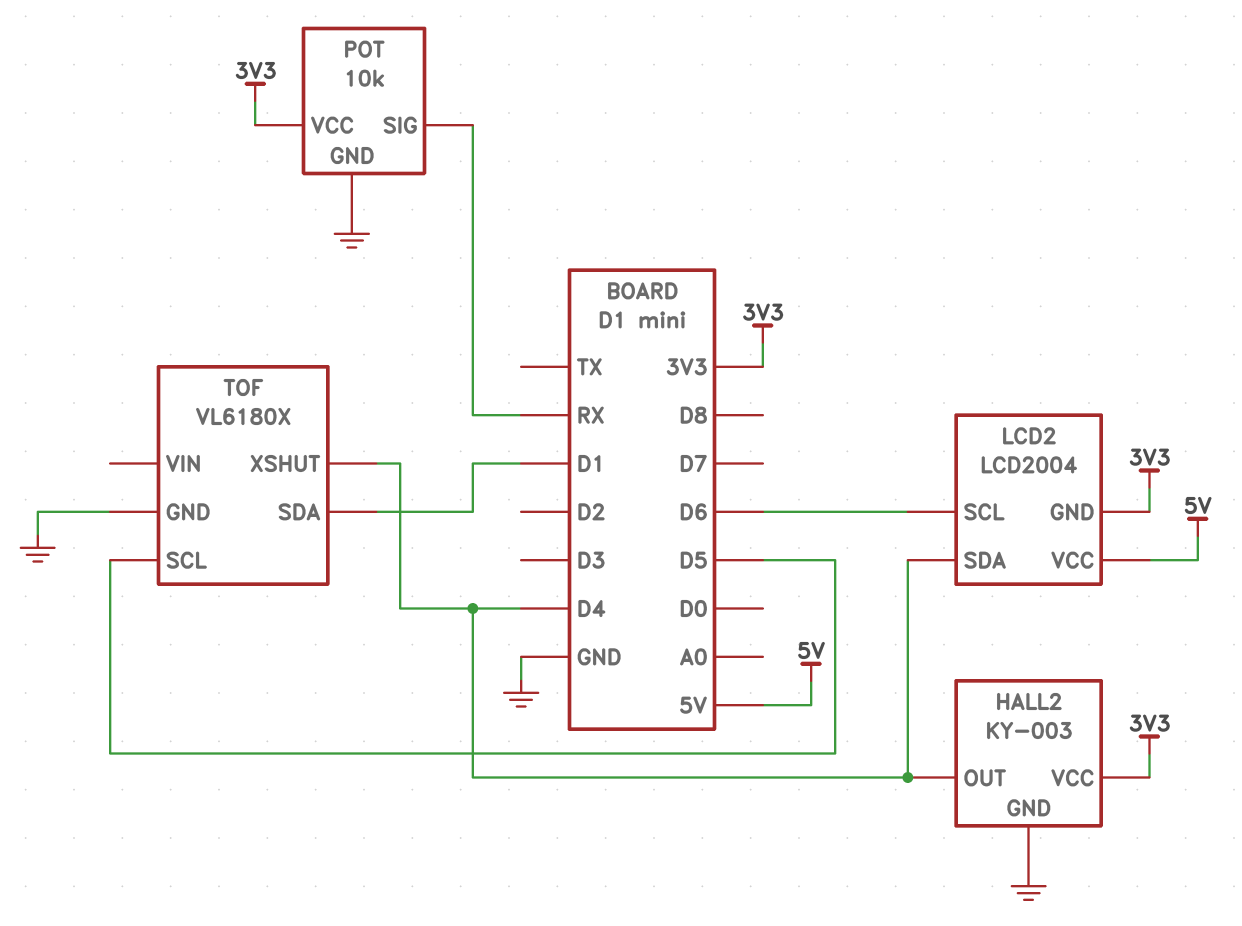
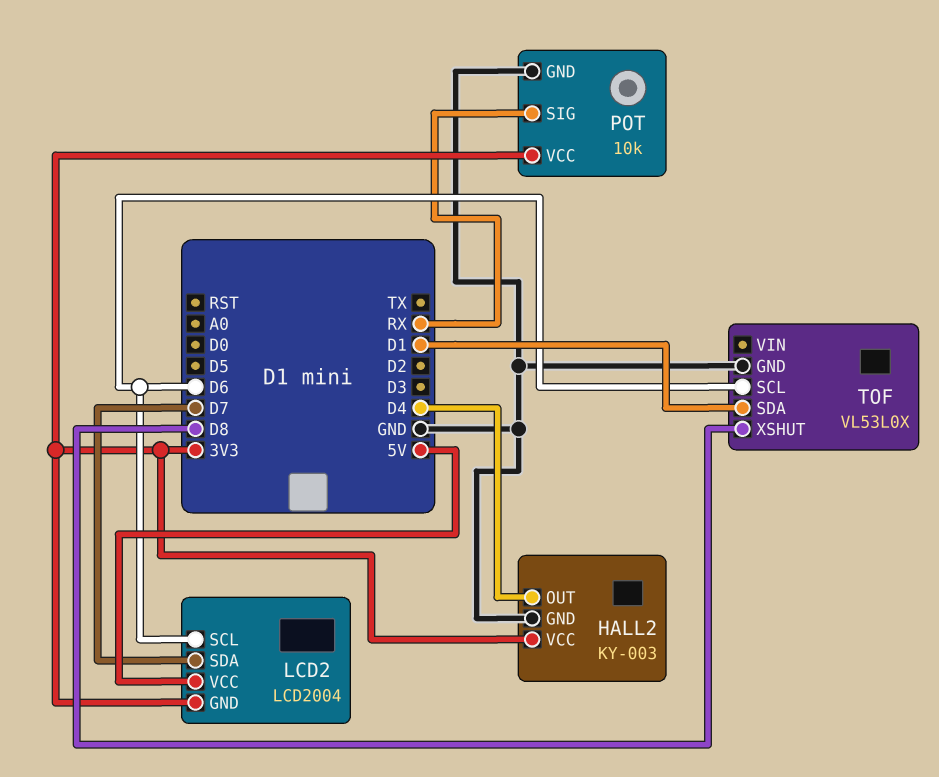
LCD2 pin SDA: D4 -> D7
TOF: VL6180X -> VL53L0X
TOF pin SCL: D5 -> D6
TOF pin XSHUT: D4 -> D8

